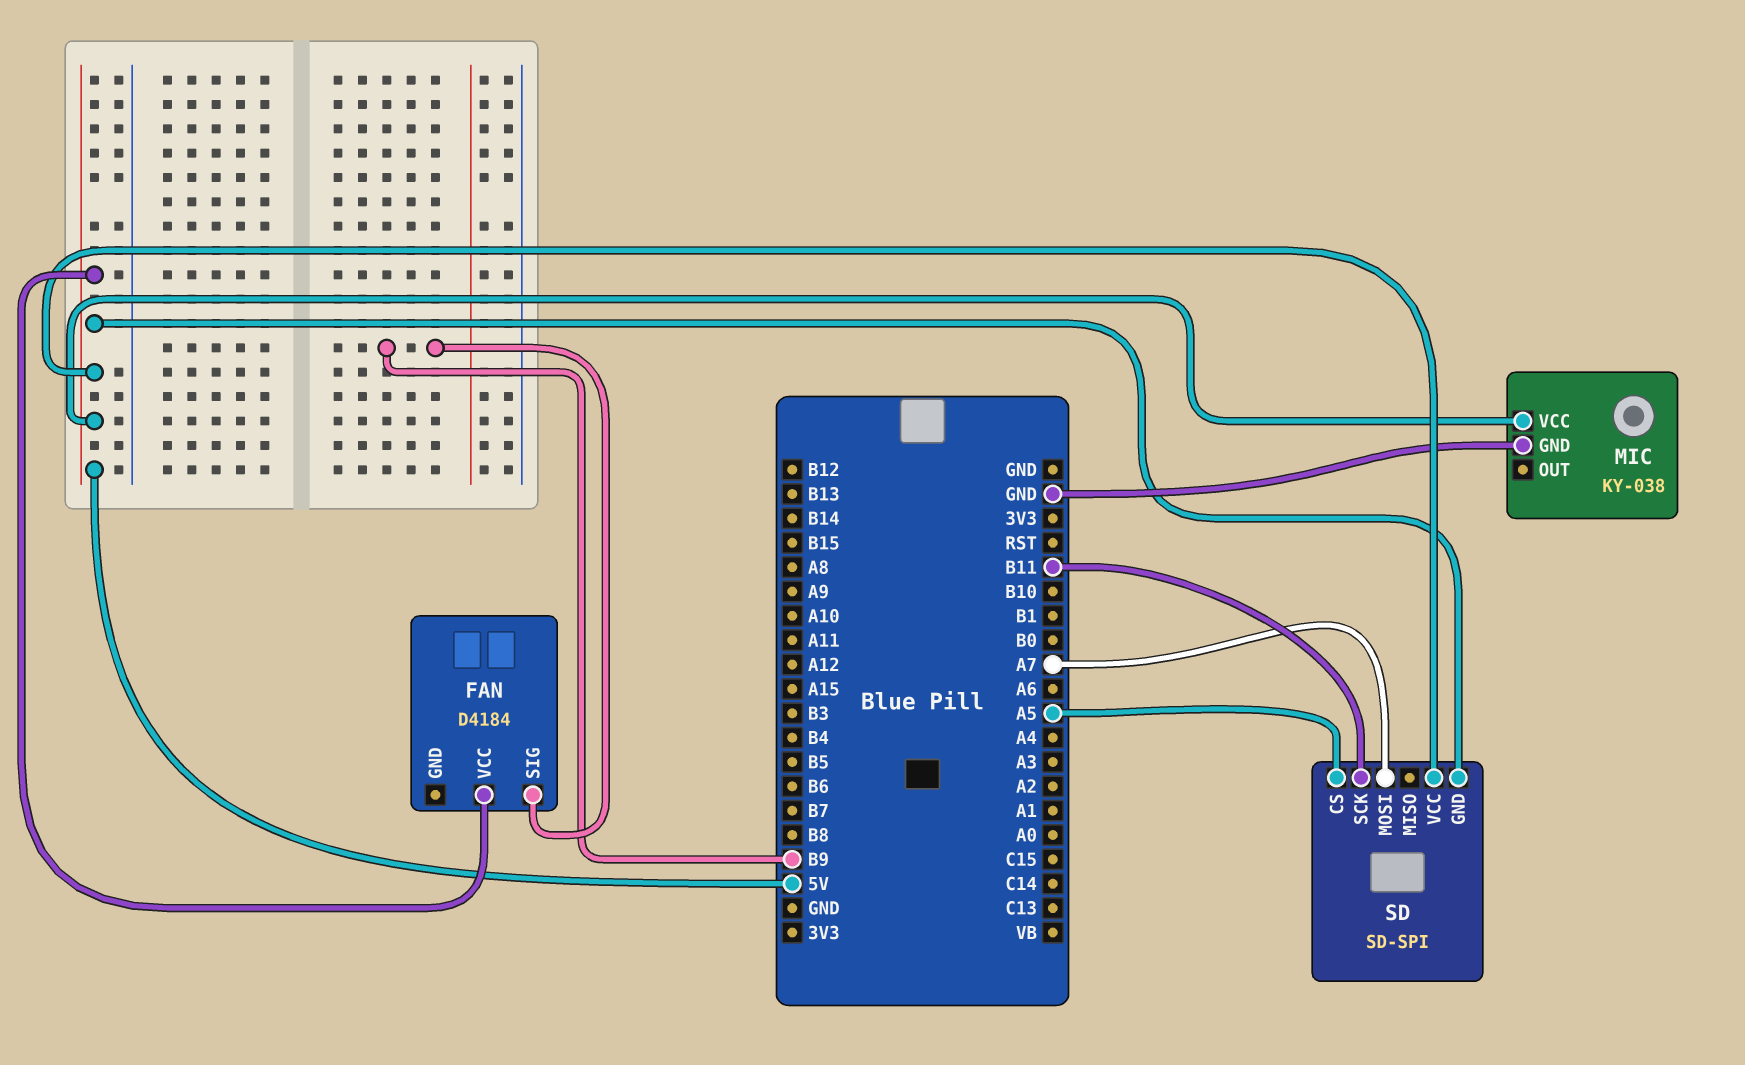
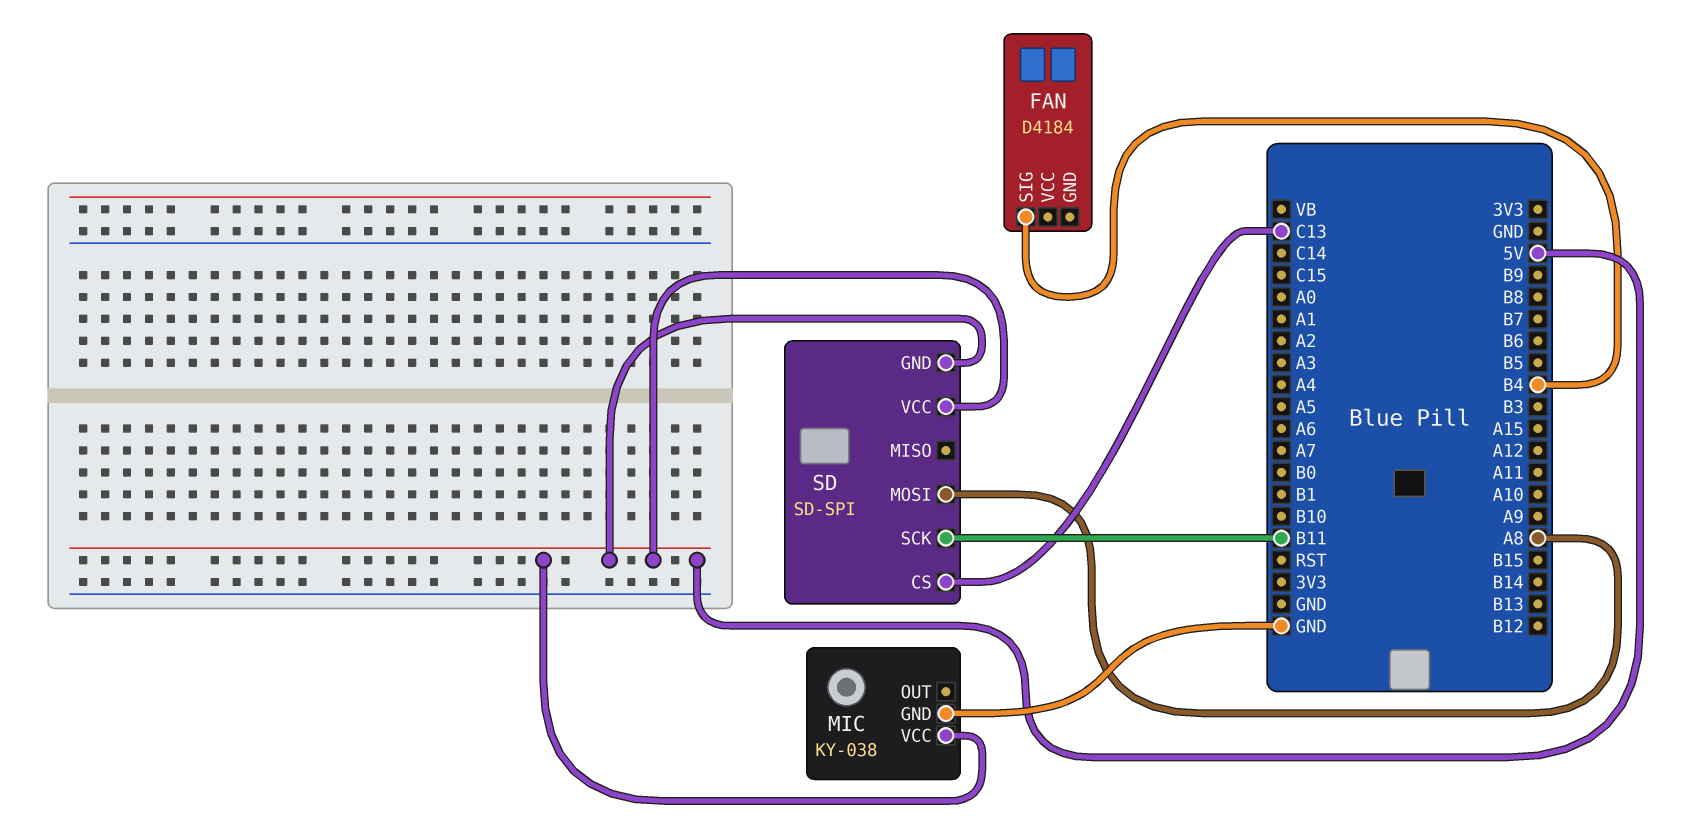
FAN pin SIG: B9 -> B4
FAN pin VCC: 5V -> none
SD pin CS: A5 -> C13
SD pin MOSI: A7 -> A8

